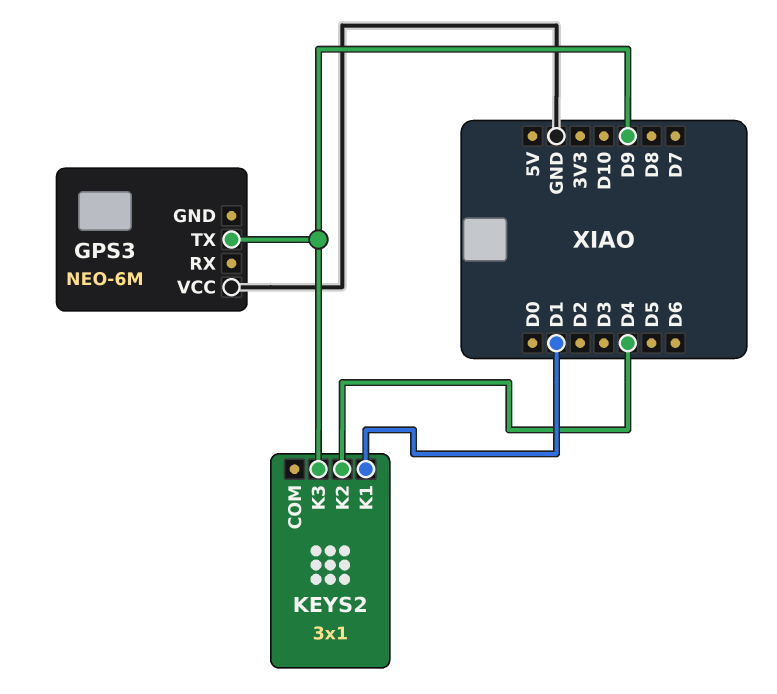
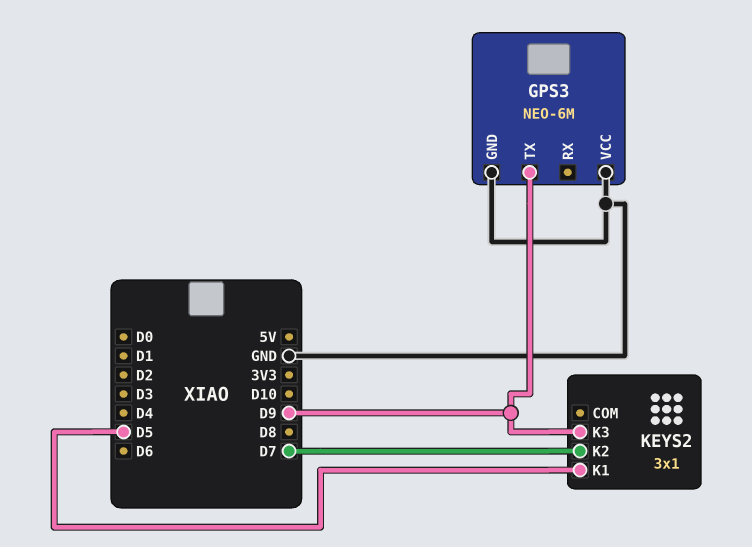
GPS3 pin GND: none -> GND
KEYS2 pin K1: D1 -> D5
KEYS2 pin K2: D4 -> D7

